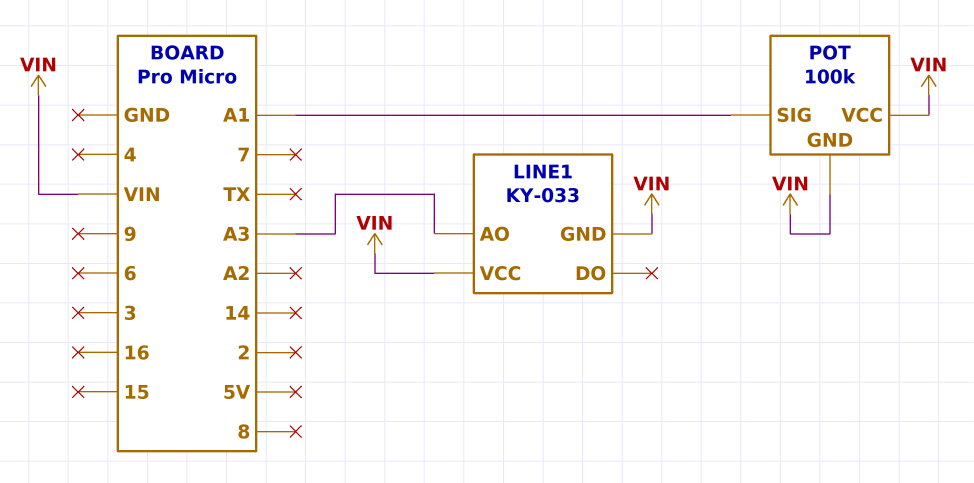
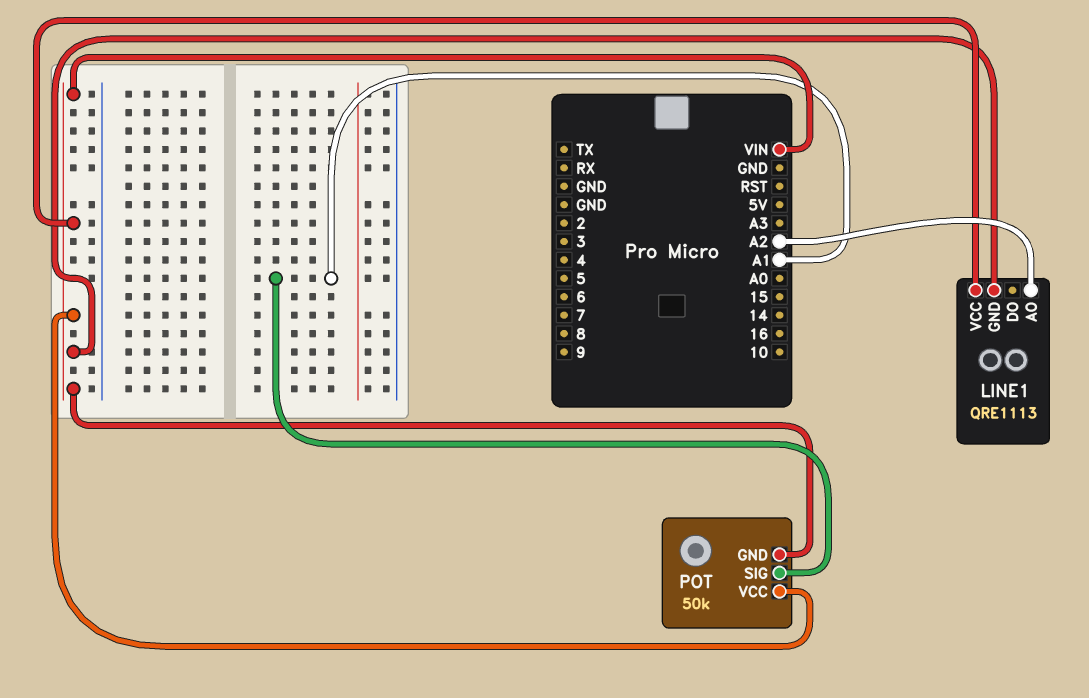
LINE1: KY-033 -> QRE1113
LINE1 pin AO: A3 -> A2
POT: 100k -> 50k

